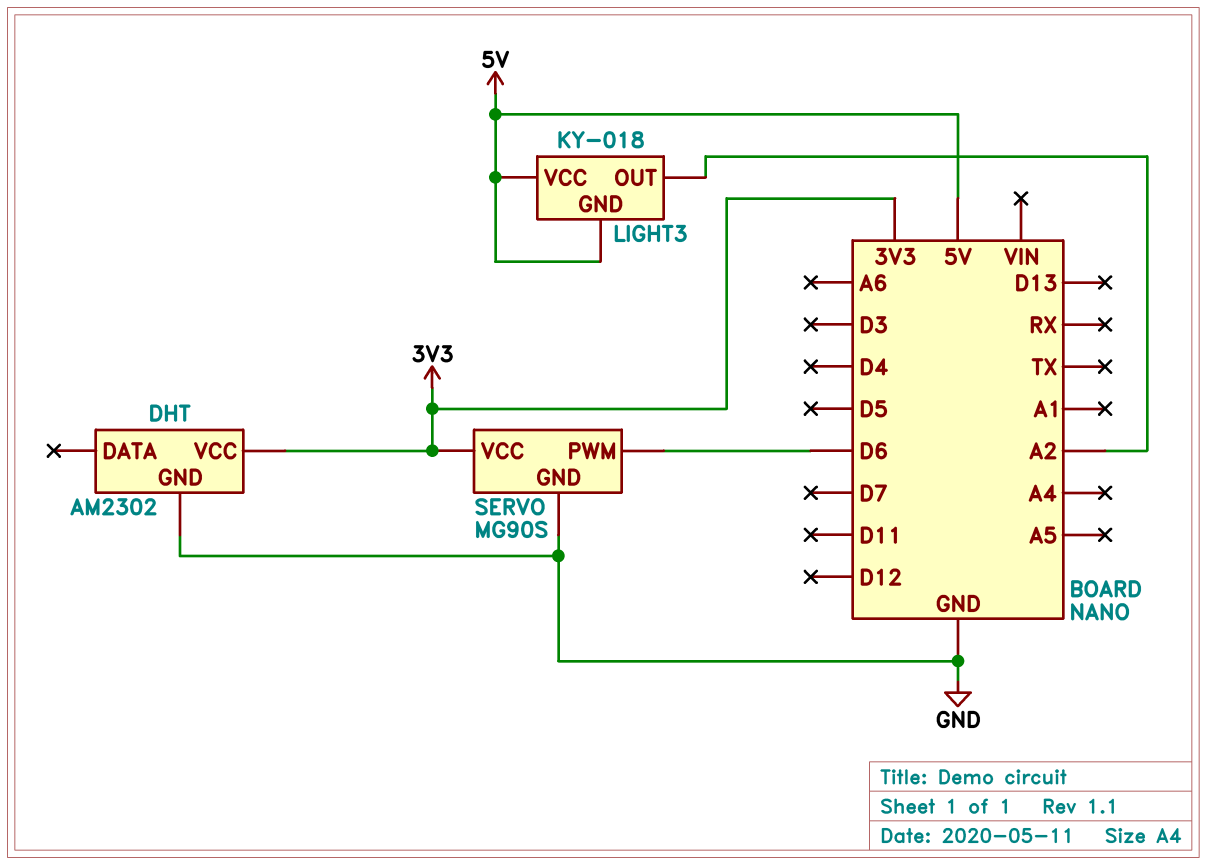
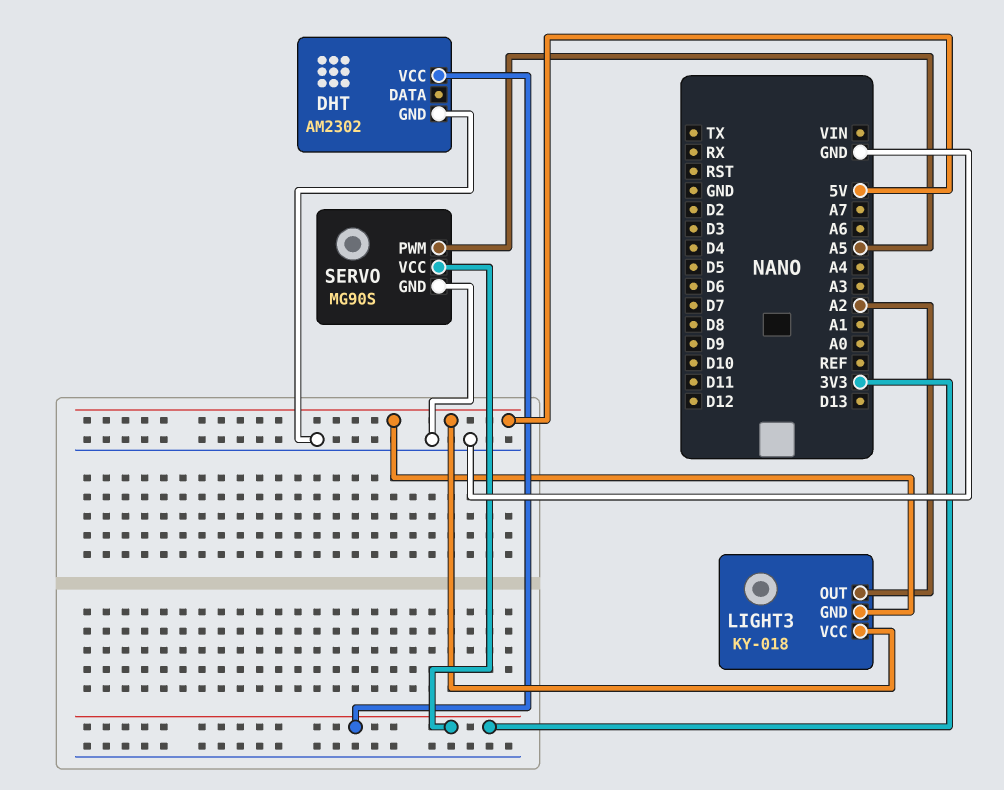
SERVO pin PWM: D6 -> A5

